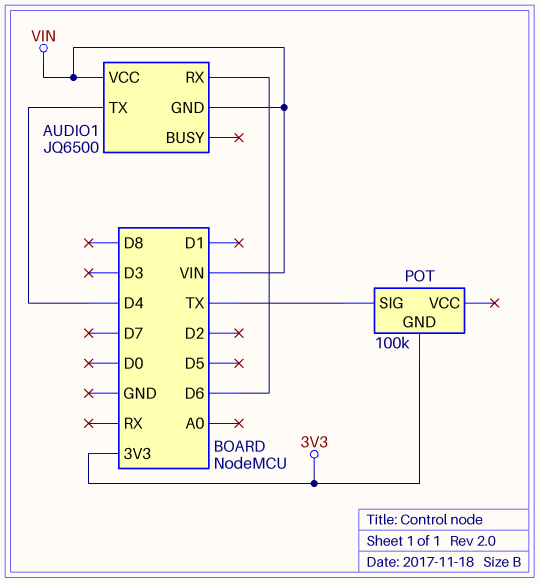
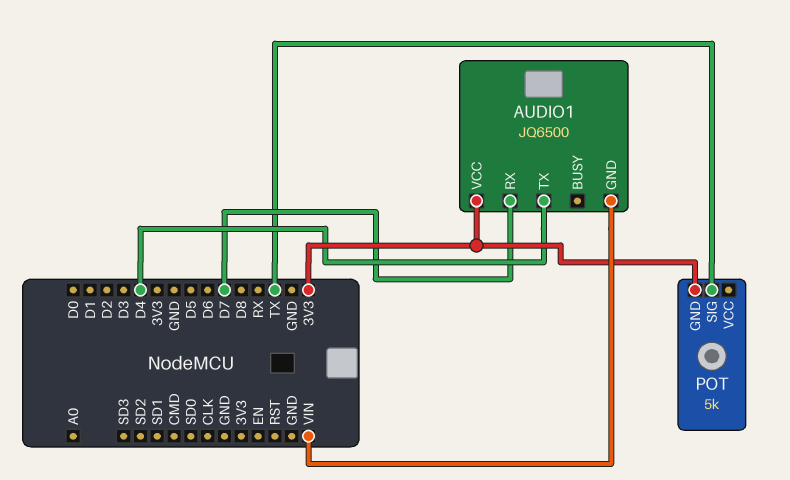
AUDIO1 pin RX: D6 -> D7
AUDIO1 pin VCC: VIN -> 3V3
POT: 100k -> 5k

